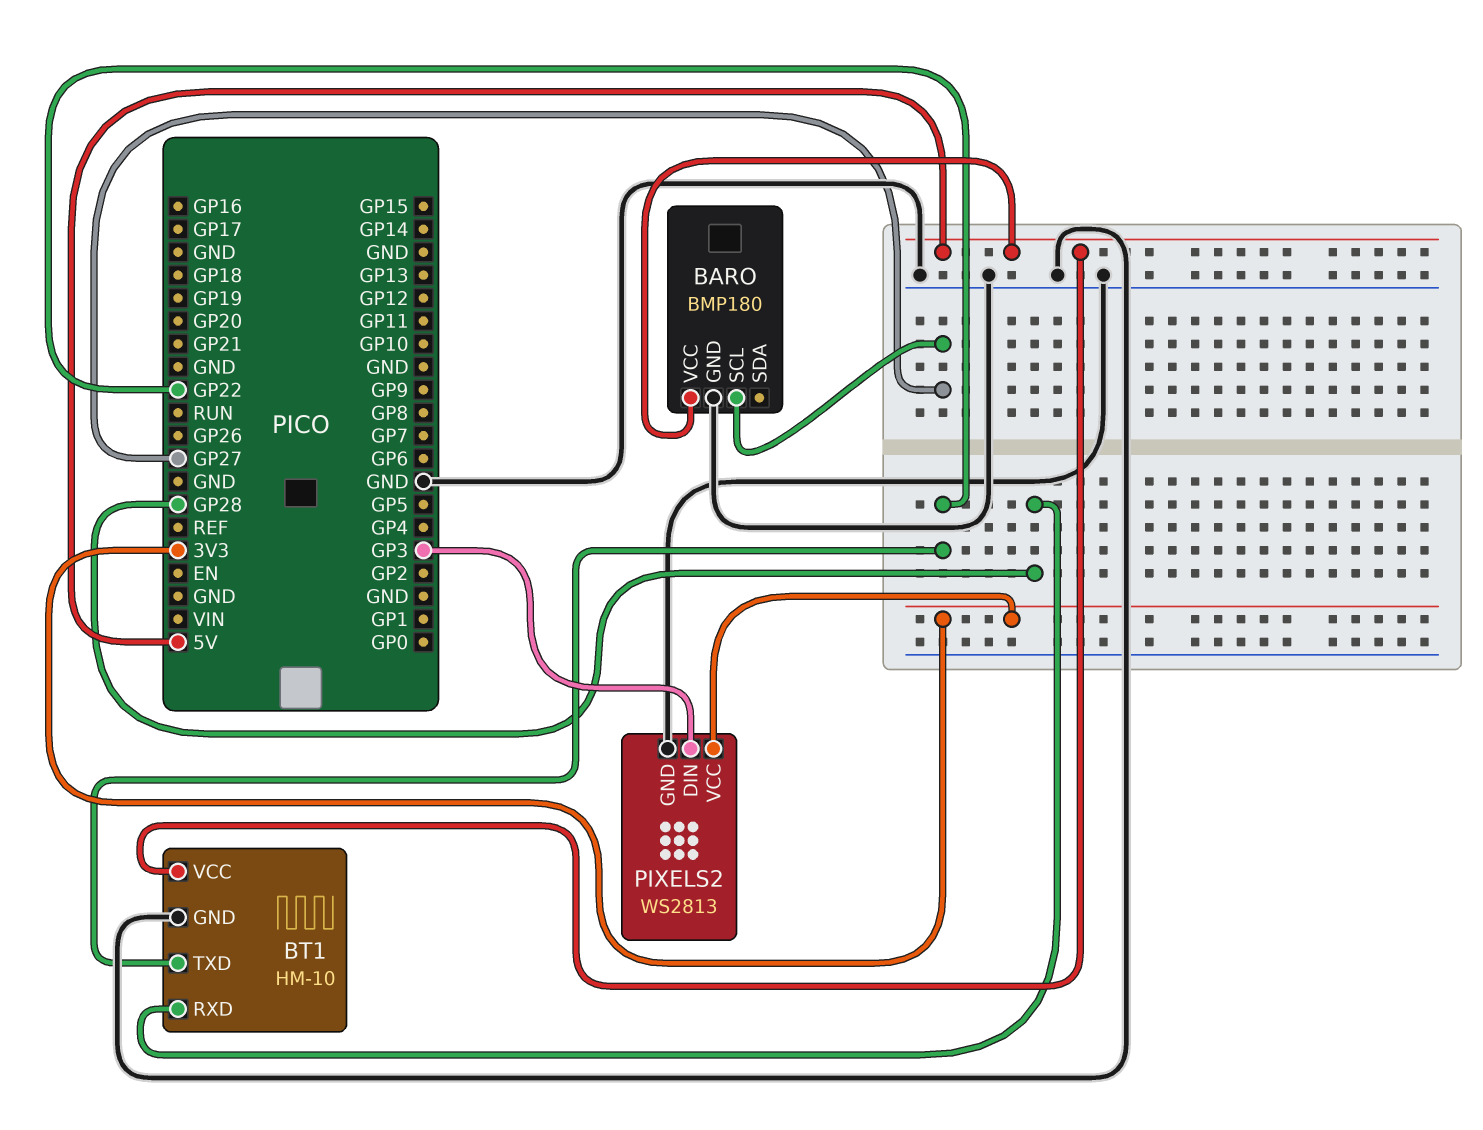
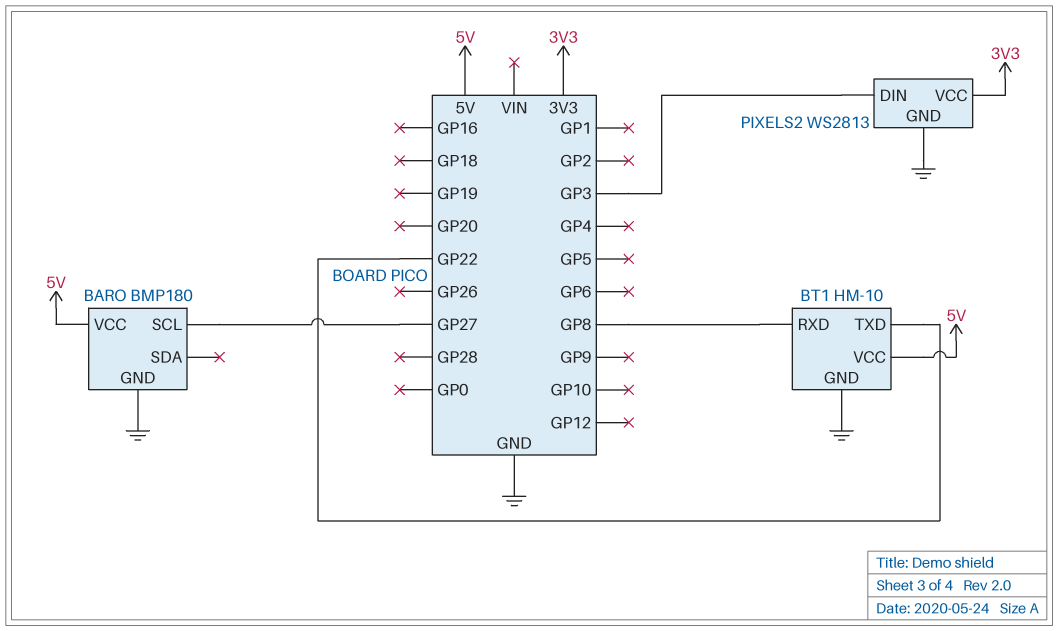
BT1 pin RXD: GP28 -> GP8

